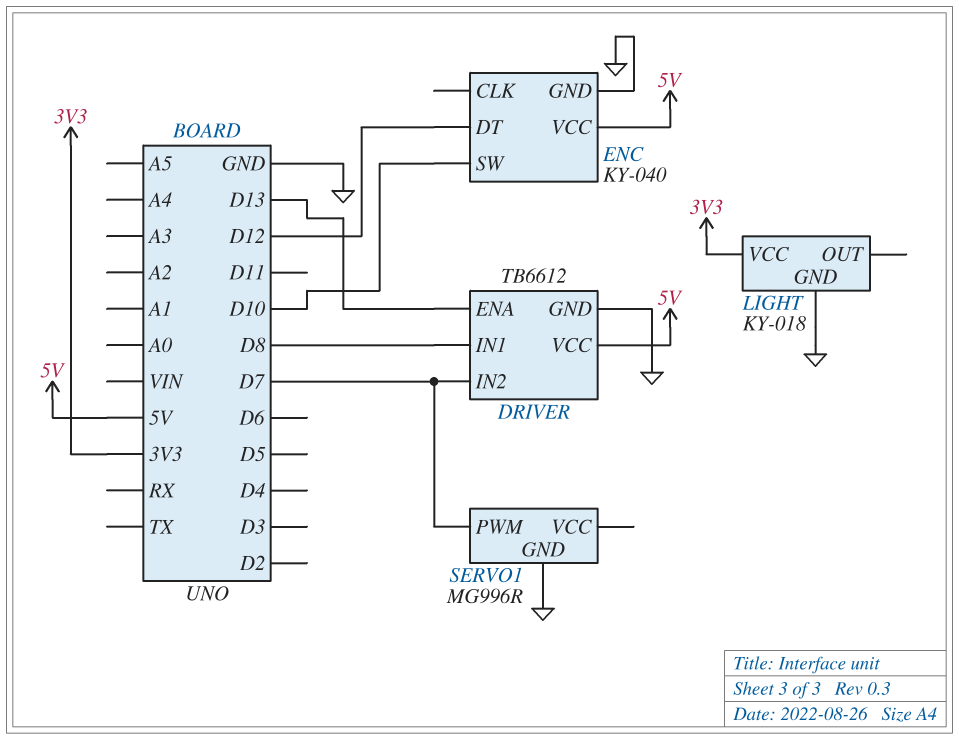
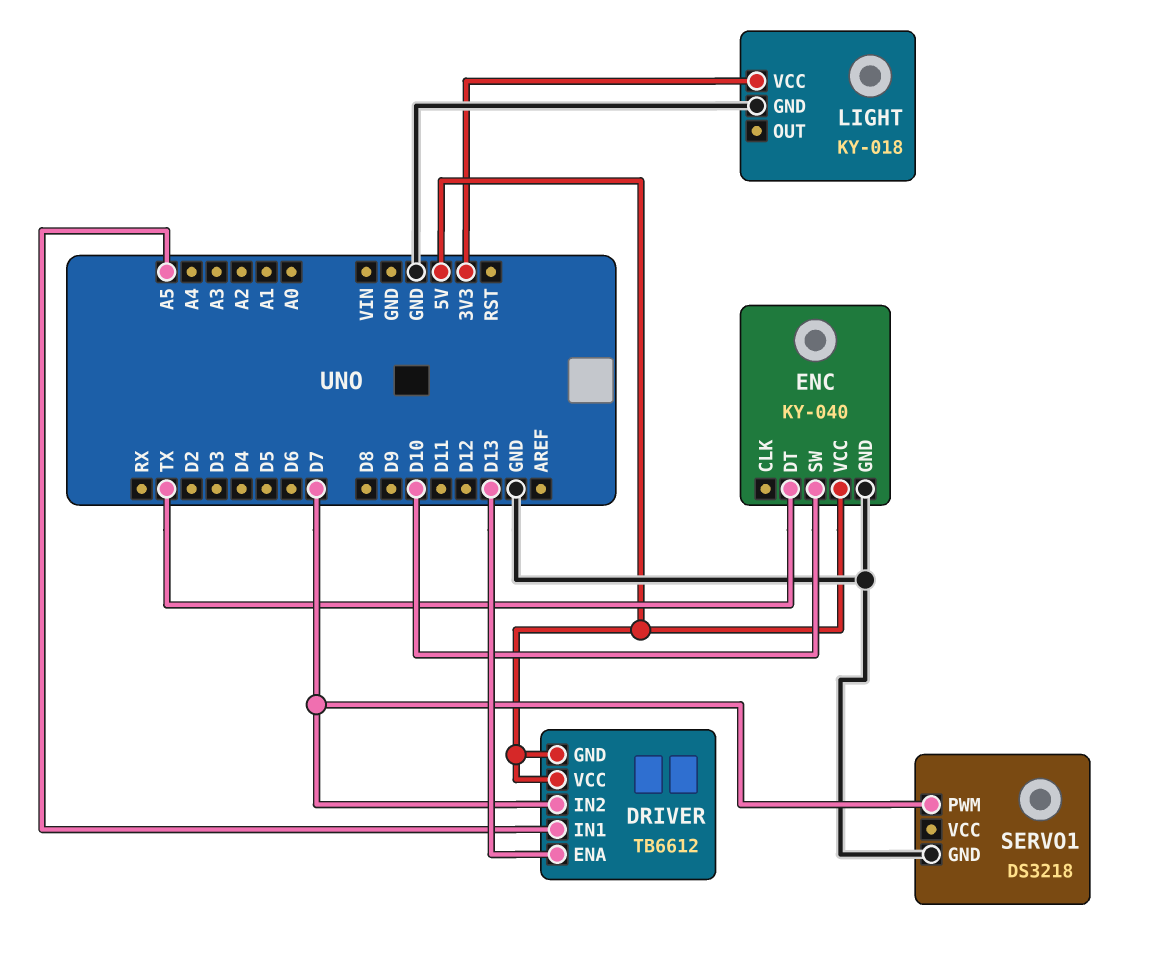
DRIVER pin GND: GND -> 5V
DRIVER pin IN1: D8 -> A5
ENC pin DT: D12 -> TX
SERVO1: MG996R -> DS3218

